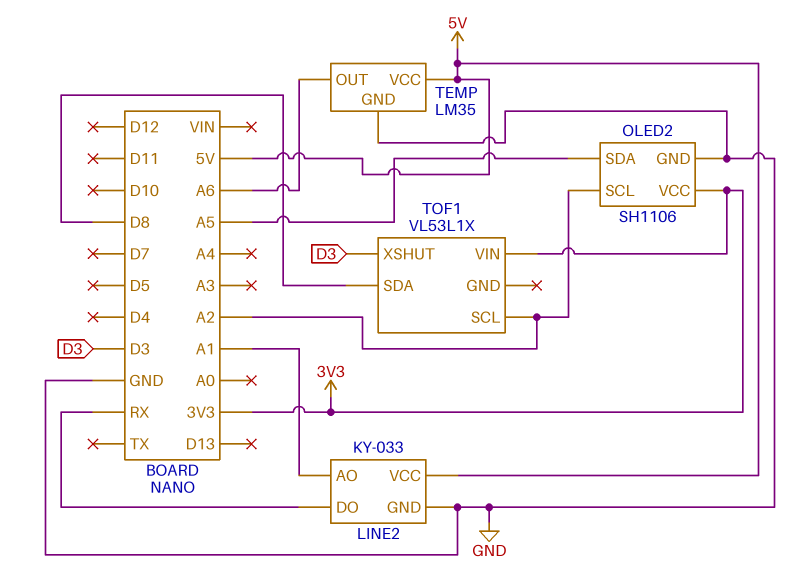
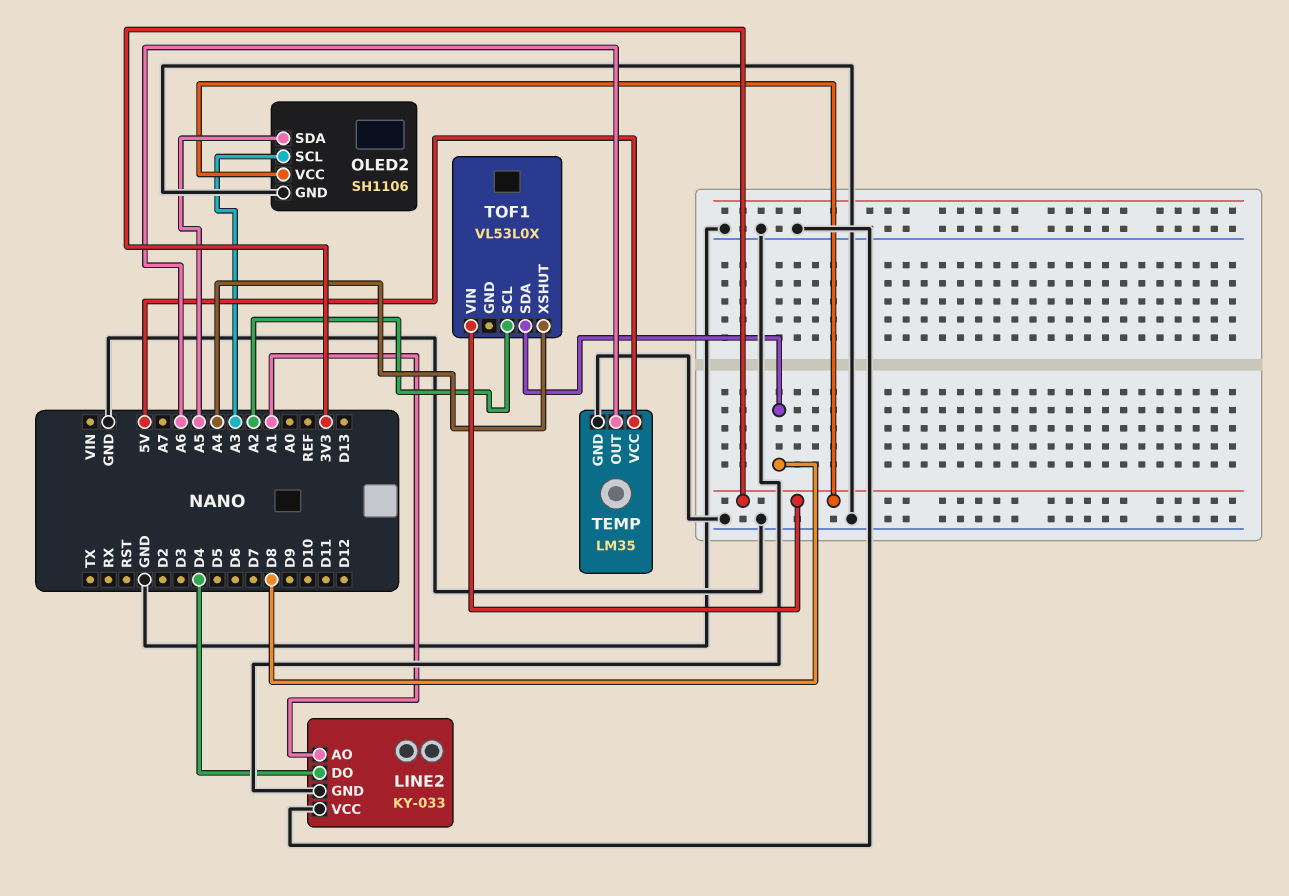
LINE2 pin DO: RX -> D4
LINE2 pin VCC: 5V -> GND
OLED2 pin SCL: A2 -> A3
TOF1: VL53L1X -> VL53L0X
TOF1 pin XSHUT: D3 -> A4

